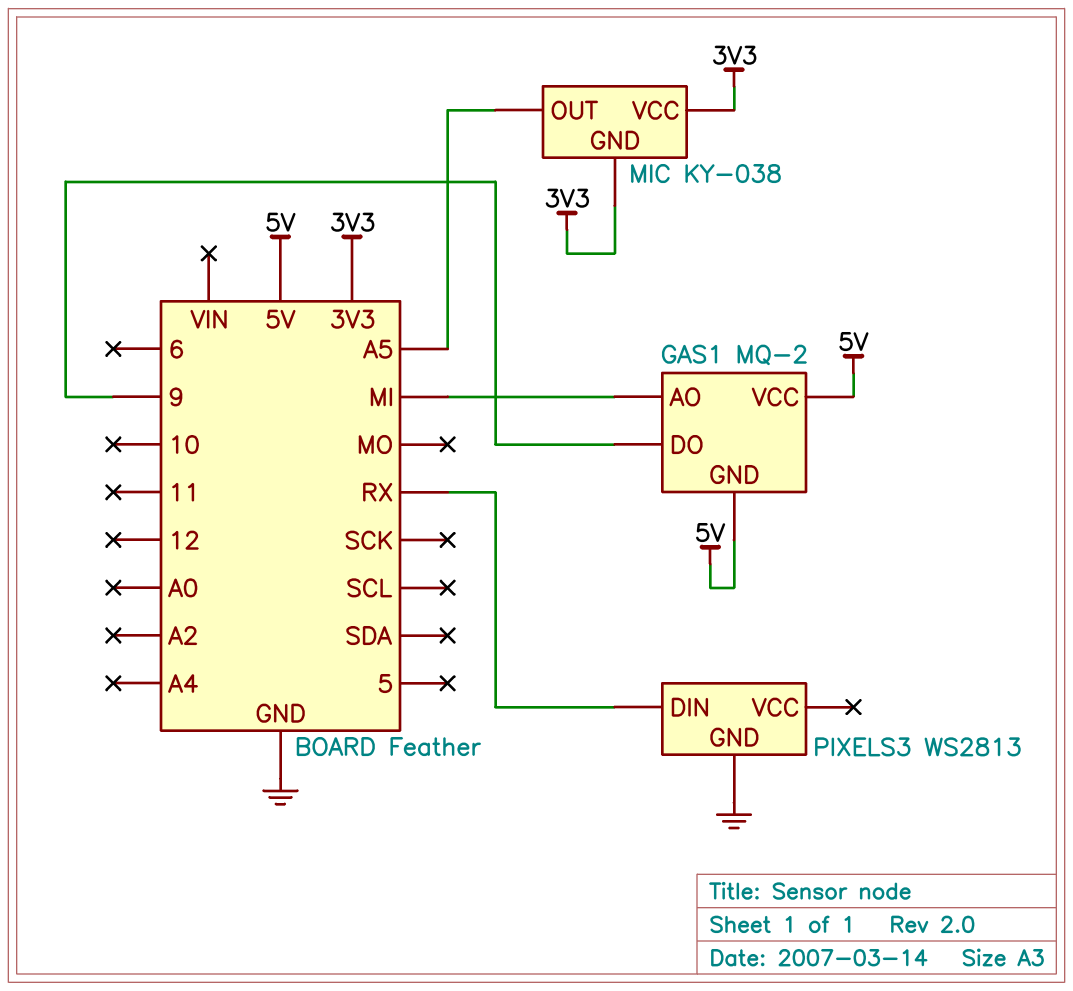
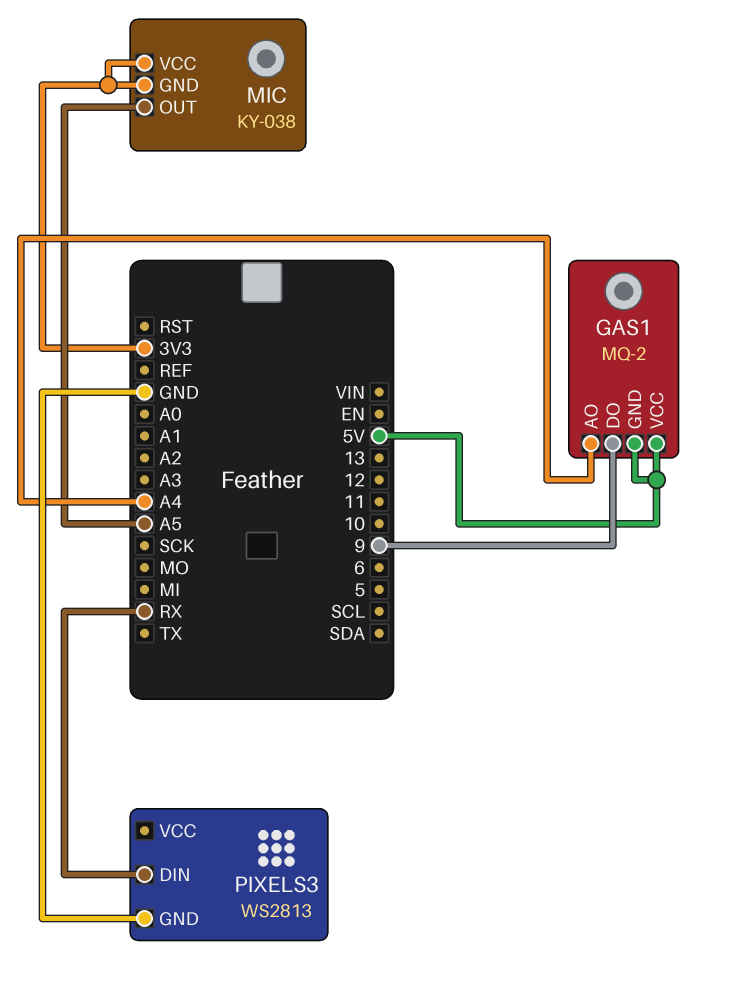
GAS1 pin AO: MI -> A4

